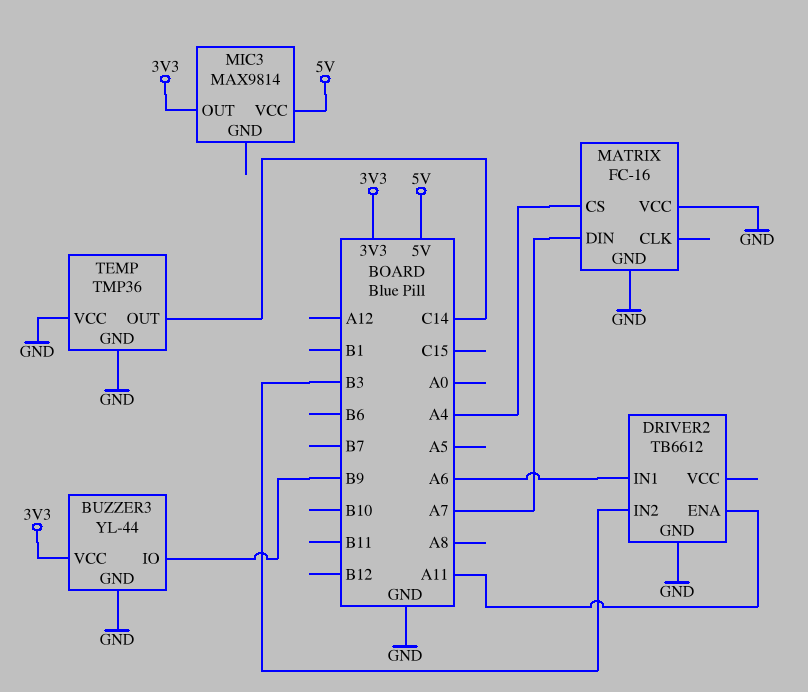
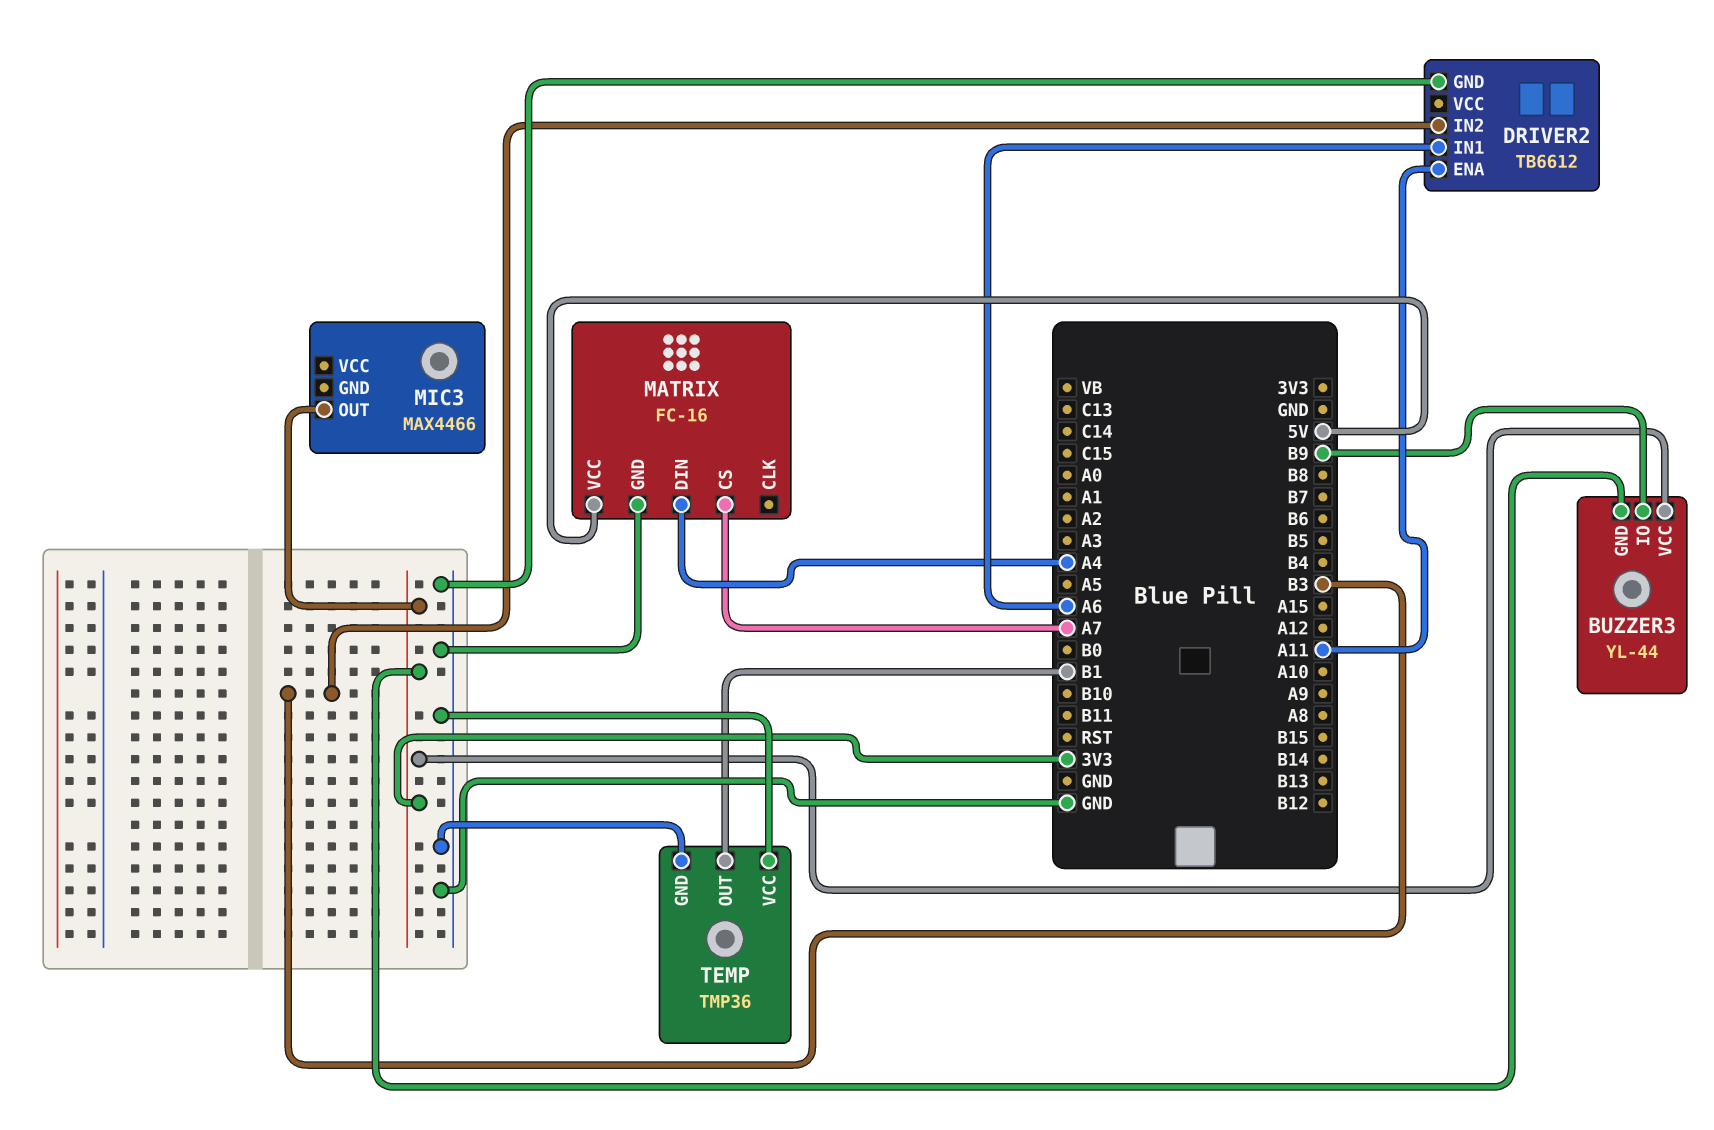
BUZZER3 pin GND: GND -> 3V3
MATRIX pin CS: A4 -> A7
MATRIX pin DIN: A7 -> A4
MATRIX pin VCC: GND -> 5V
MIC3: MAX9814 -> MAX4466
MIC3 pin VCC: 5V -> none
TEMP pin OUT: C14 -> B1

